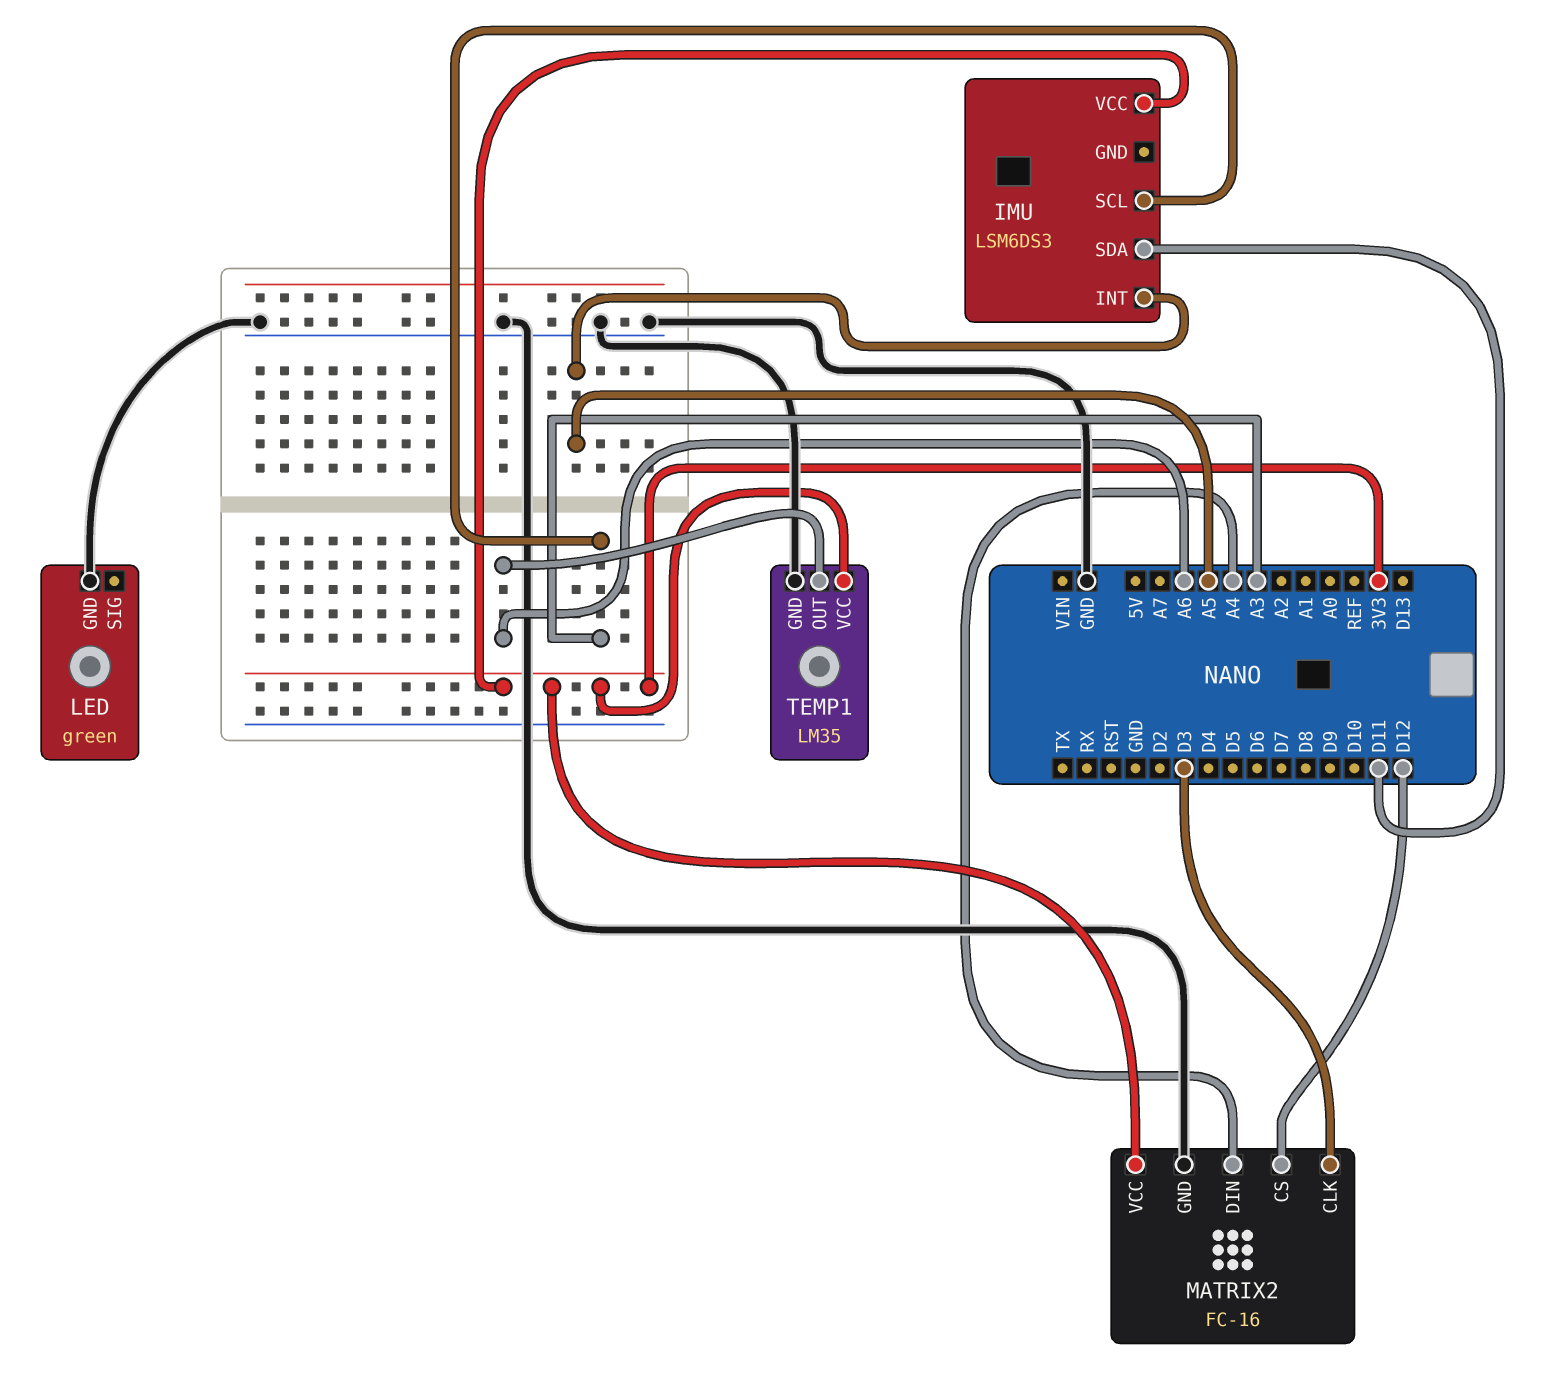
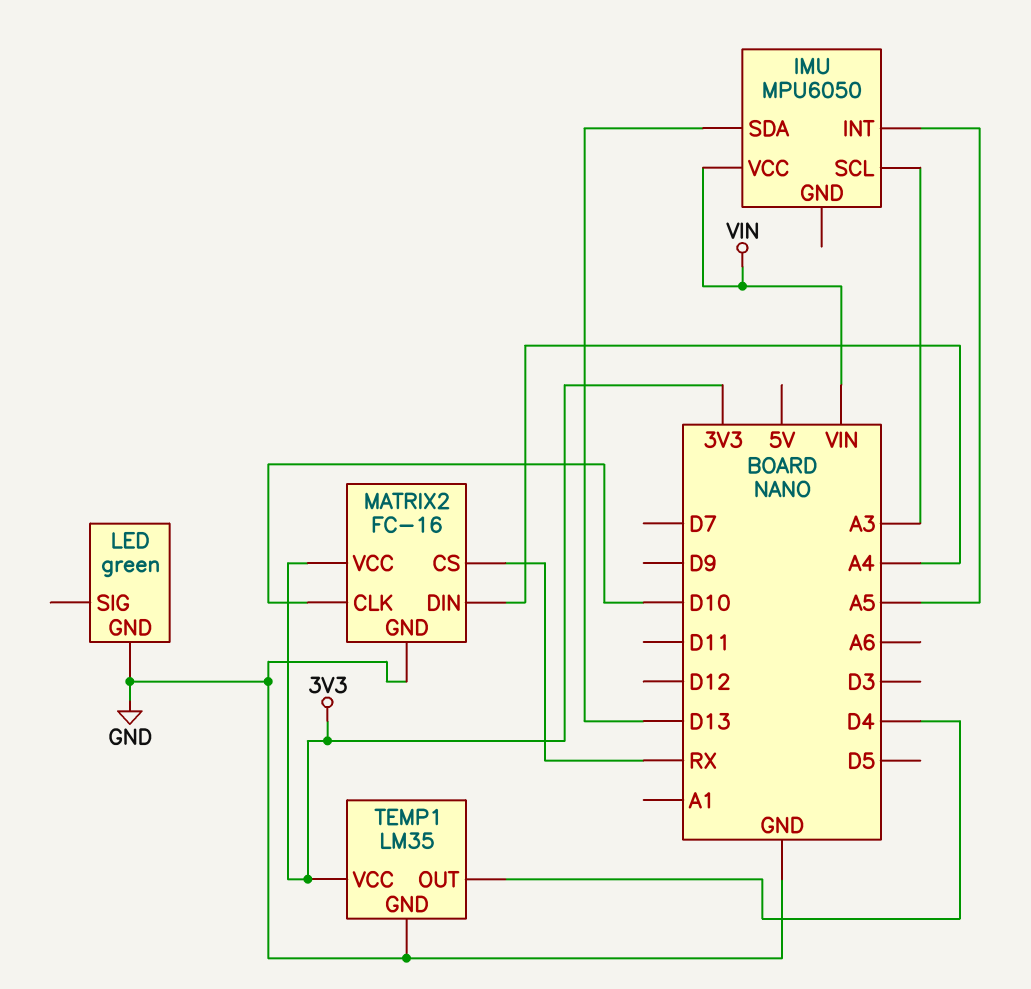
IMU: LSM6DS3 -> MPU6050
IMU pin SDA: D11 -> D13
IMU pin VCC: 3V3 -> VIN
MATRIX2 pin CLK: D3 -> D10
MATRIX2 pin CS: D12 -> RX
TEMP1 pin OUT: A6 -> D4

